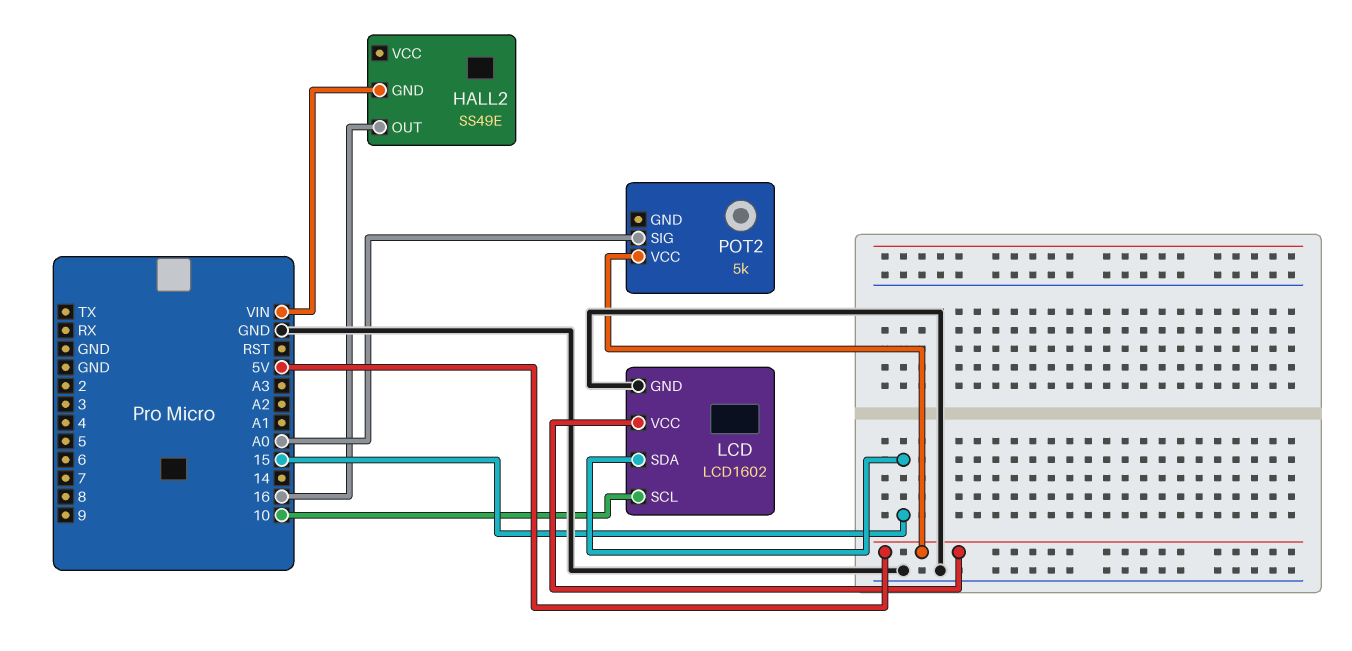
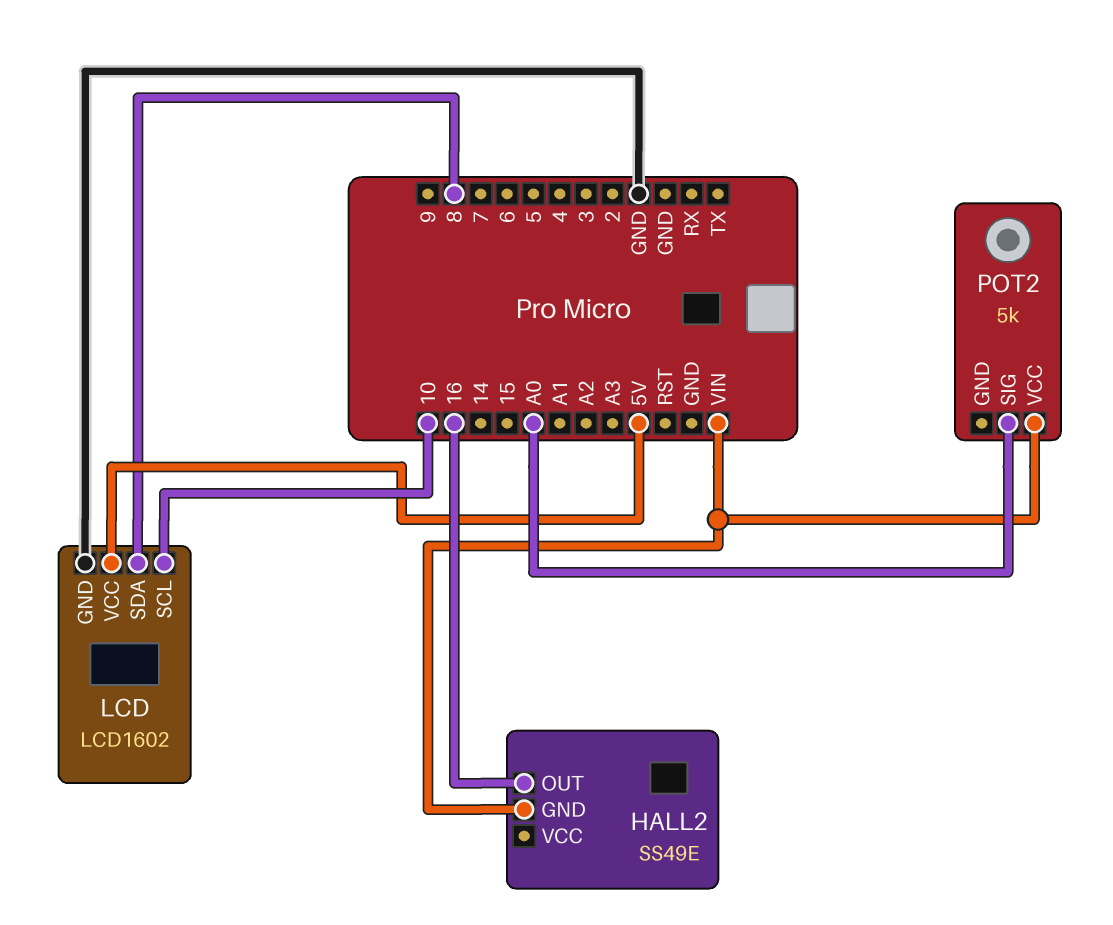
LCD pin SDA: 15 -> 8
POT2 pin VCC: 5V -> VIN

